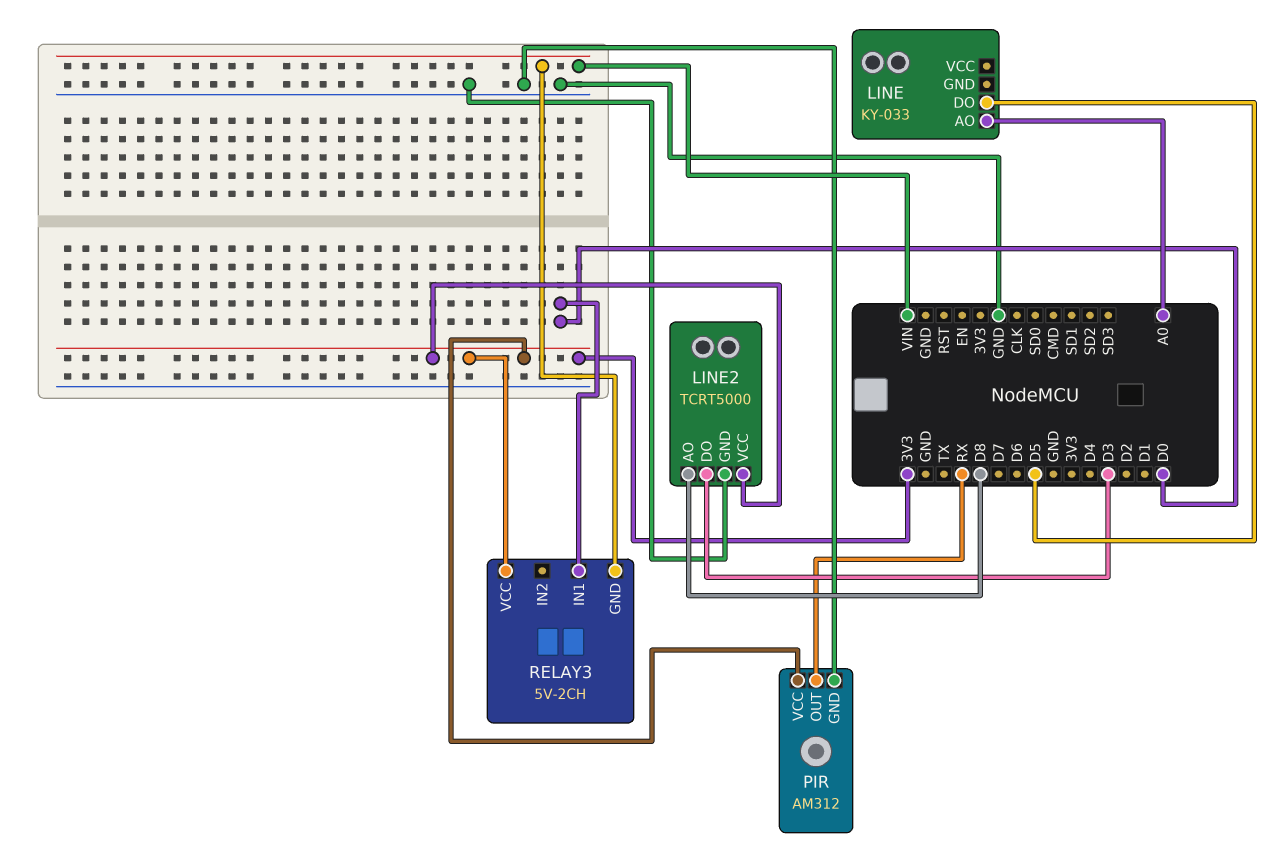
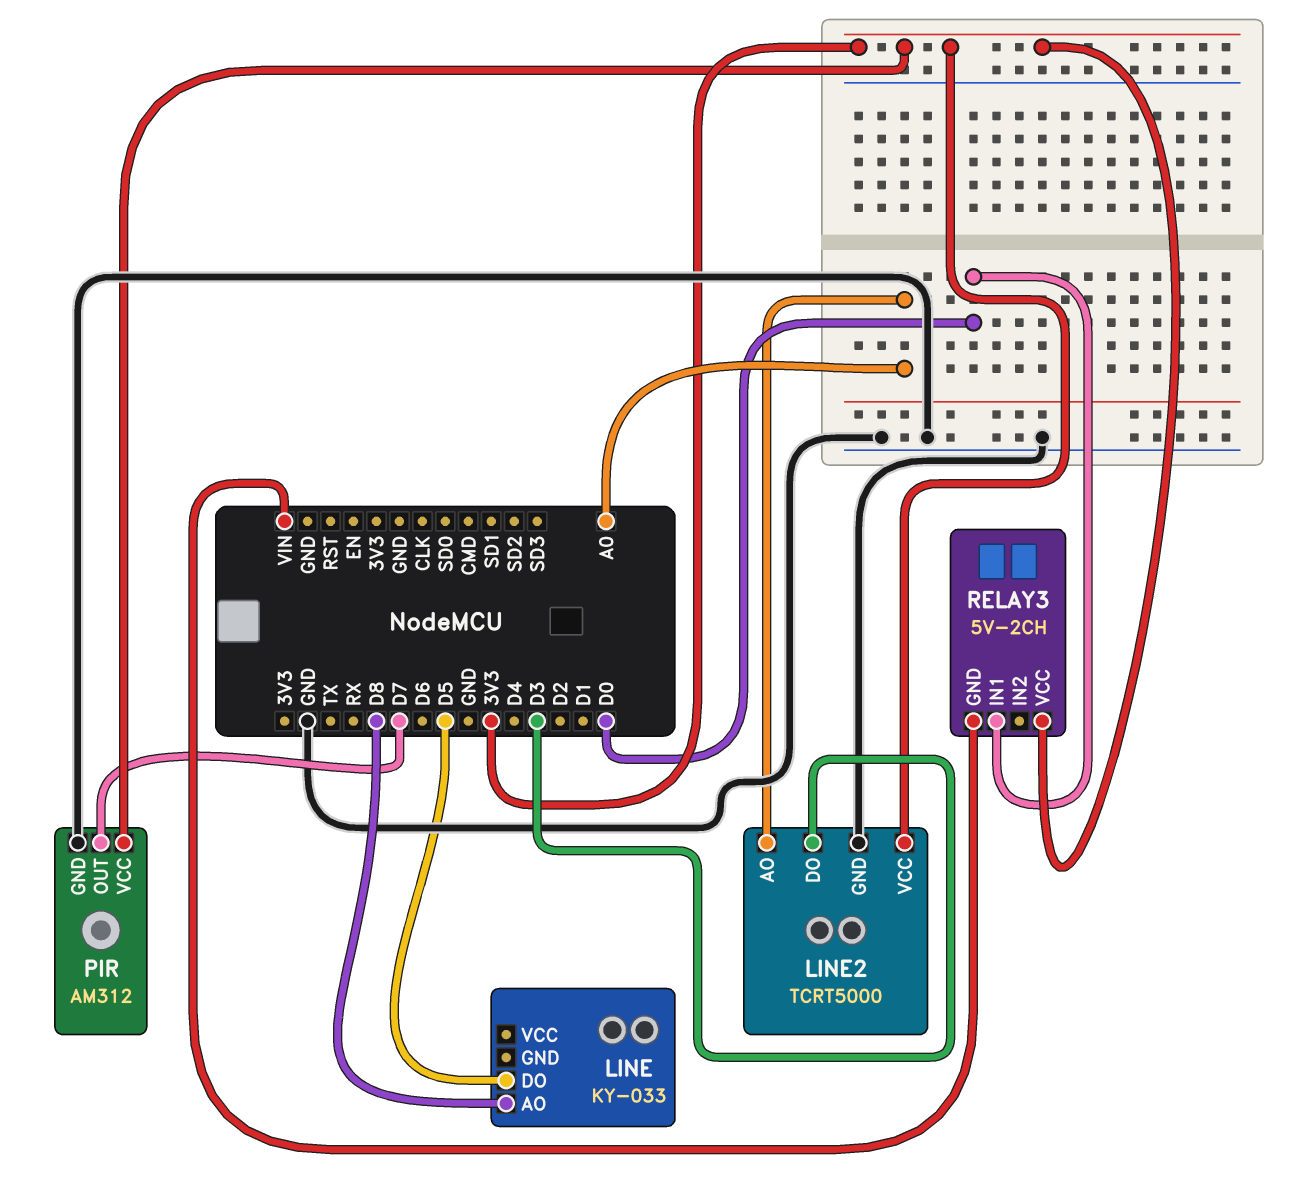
LINE pin AO: A0 -> D8
LINE2 pin AO: D8 -> A0
PIR pin OUT: RX -> D7

